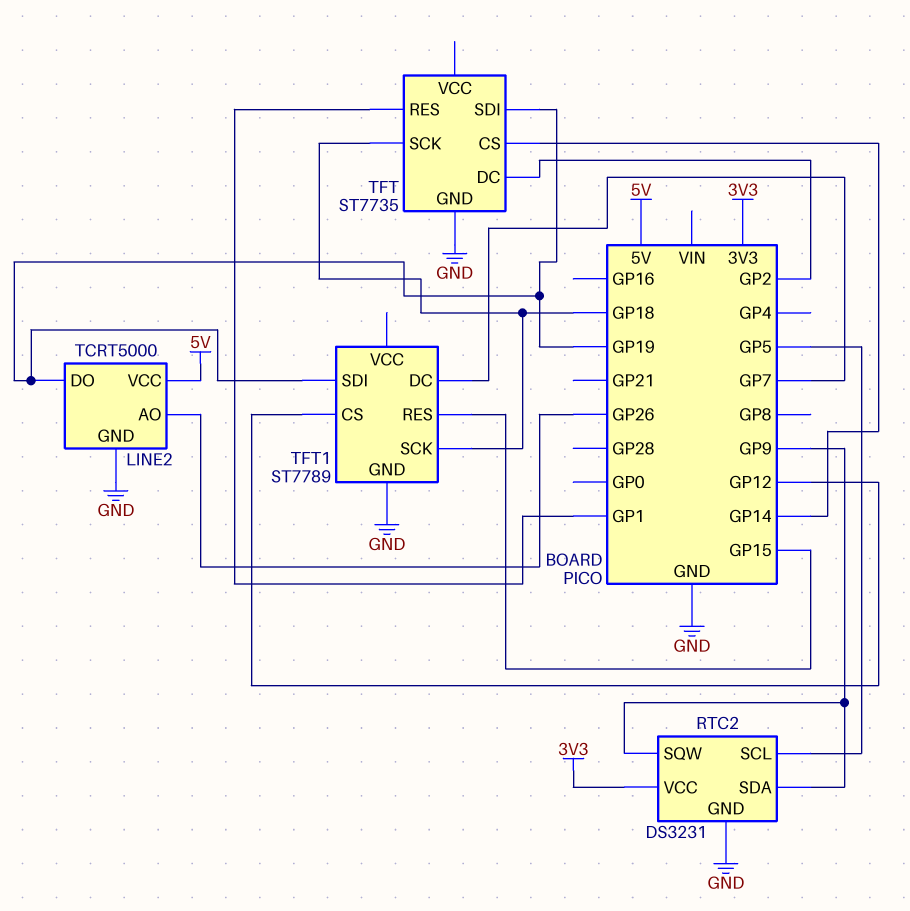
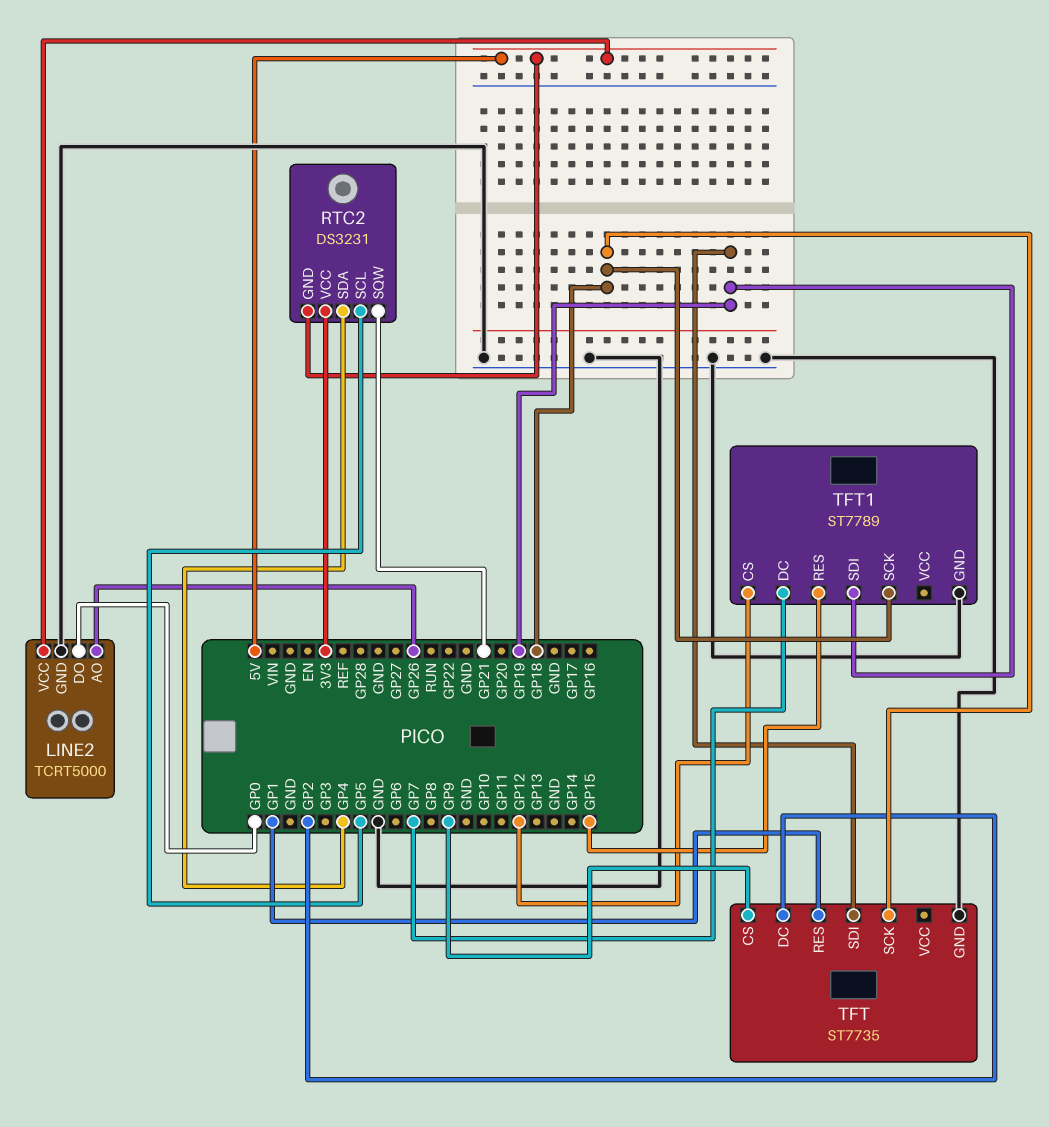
LINE2 pin DO: GP19 -> GP0
RTC2 pin GND: GND -> 5V
RTC2 pin SDA: GP9 -> GP4
RTC2 pin SQW: GP9 -> GP21
TFT pin CS: GP14 -> GP9

